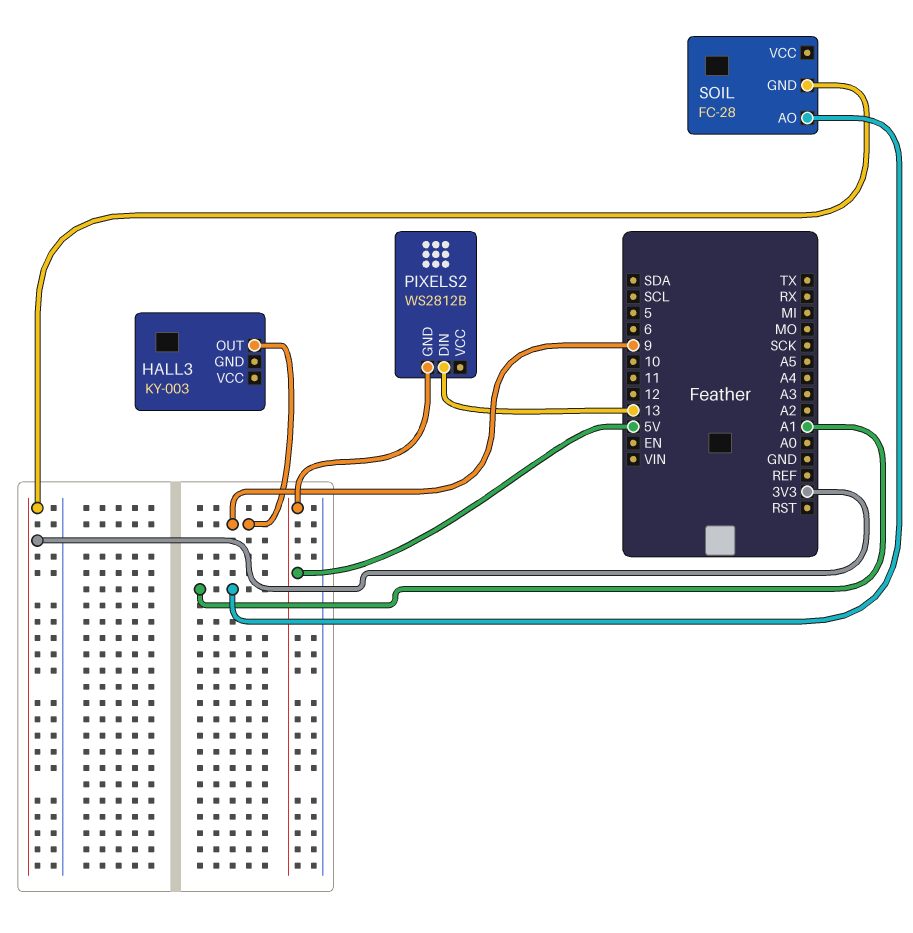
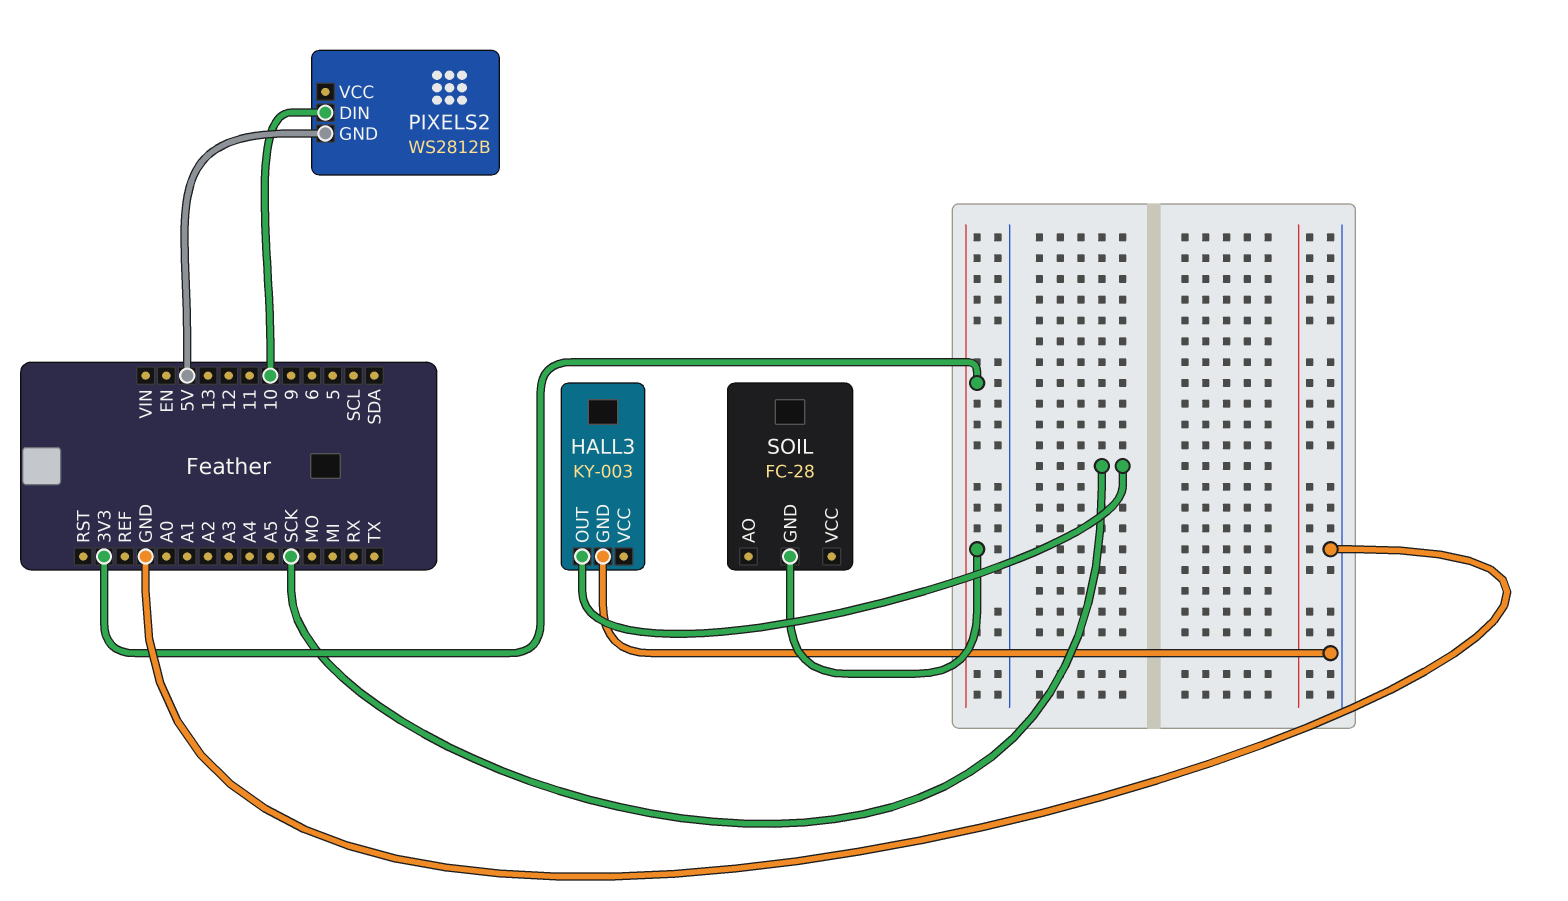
HALL3 pin GND: none -> GND
HALL3 pin OUT: 9 -> SCK
PIXELS2 pin DIN: 13 -> 10
SOIL pin AO: A1 -> none

